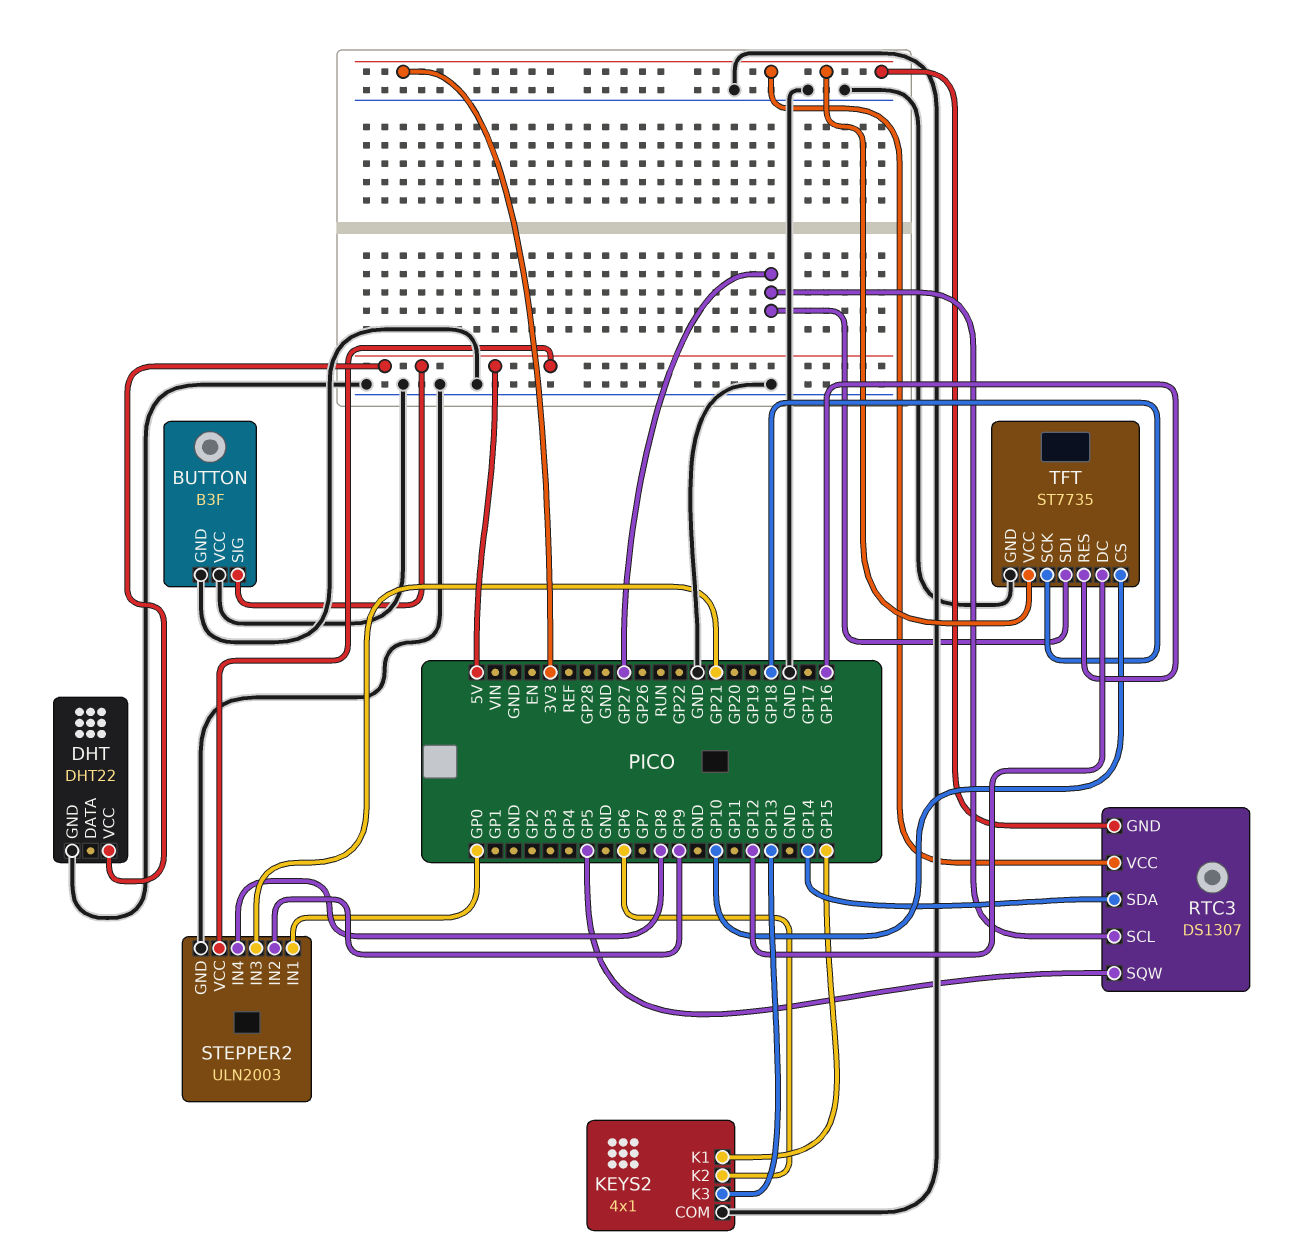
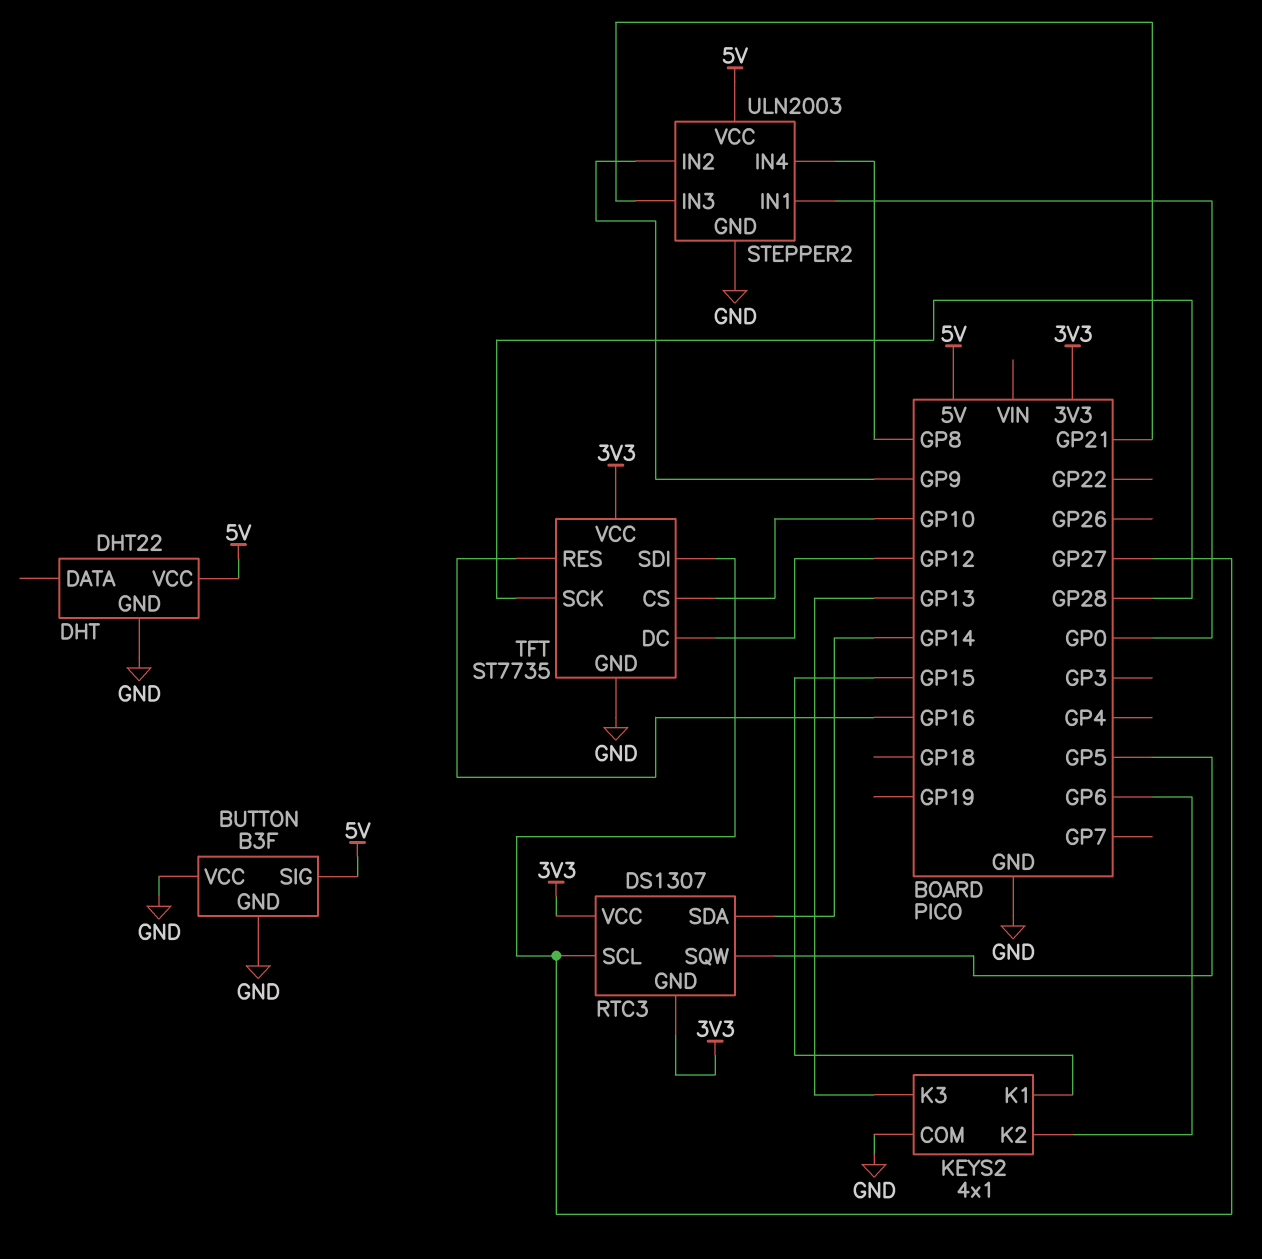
TFT pin SCK: GP18 -> GP28

